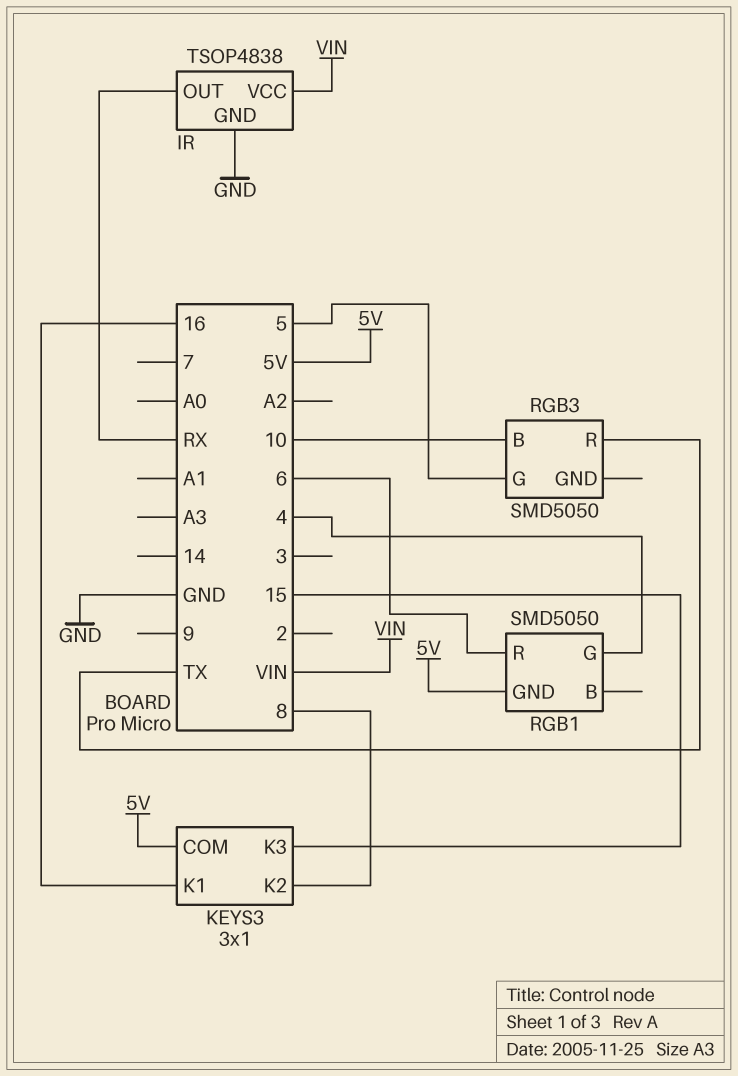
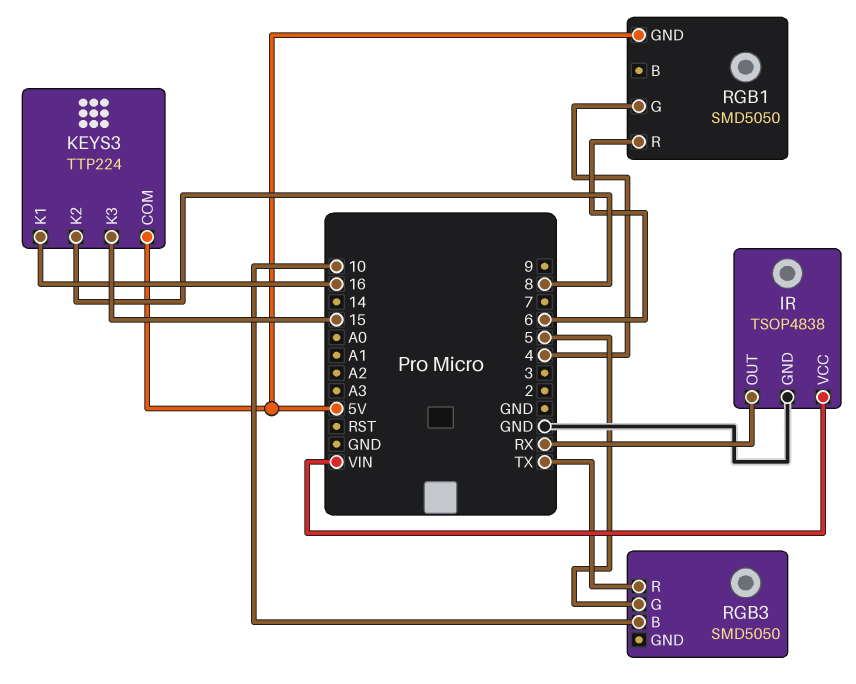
KEYS3: 3x1 -> TTP224

